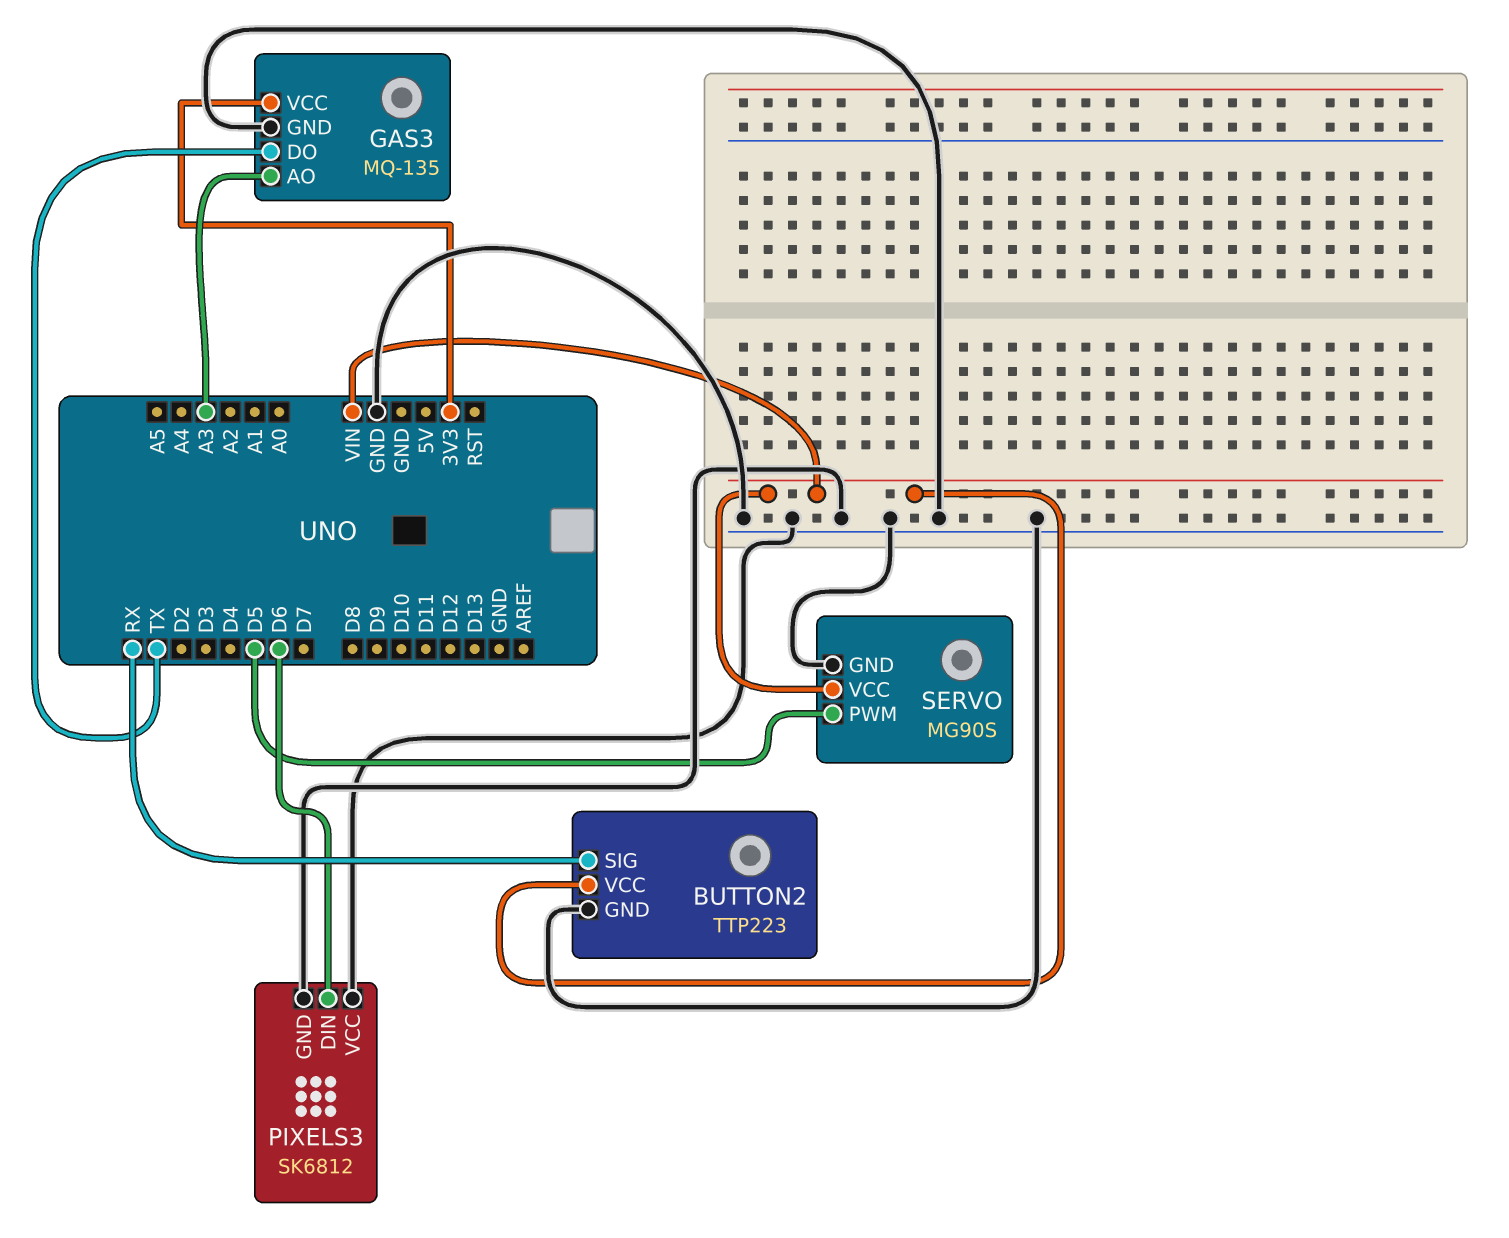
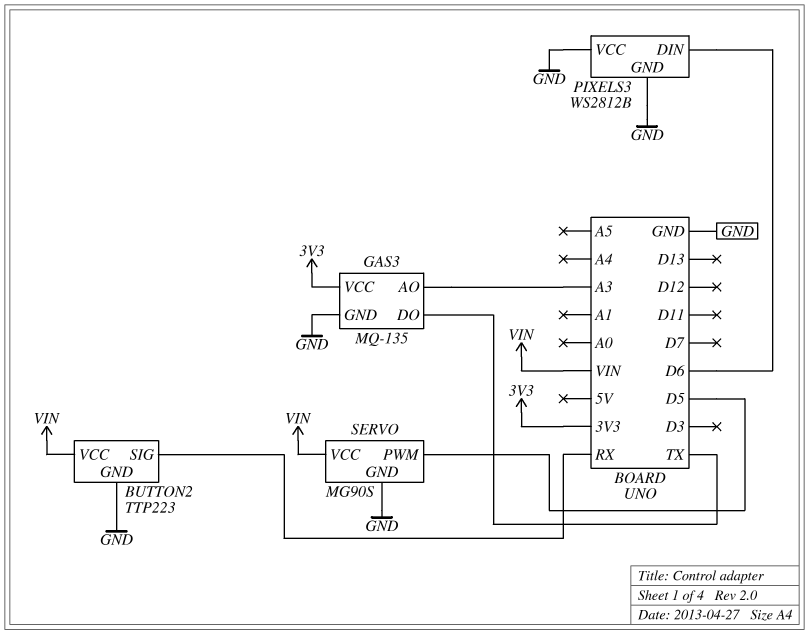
PIXELS3: SK6812 -> WS2812B

